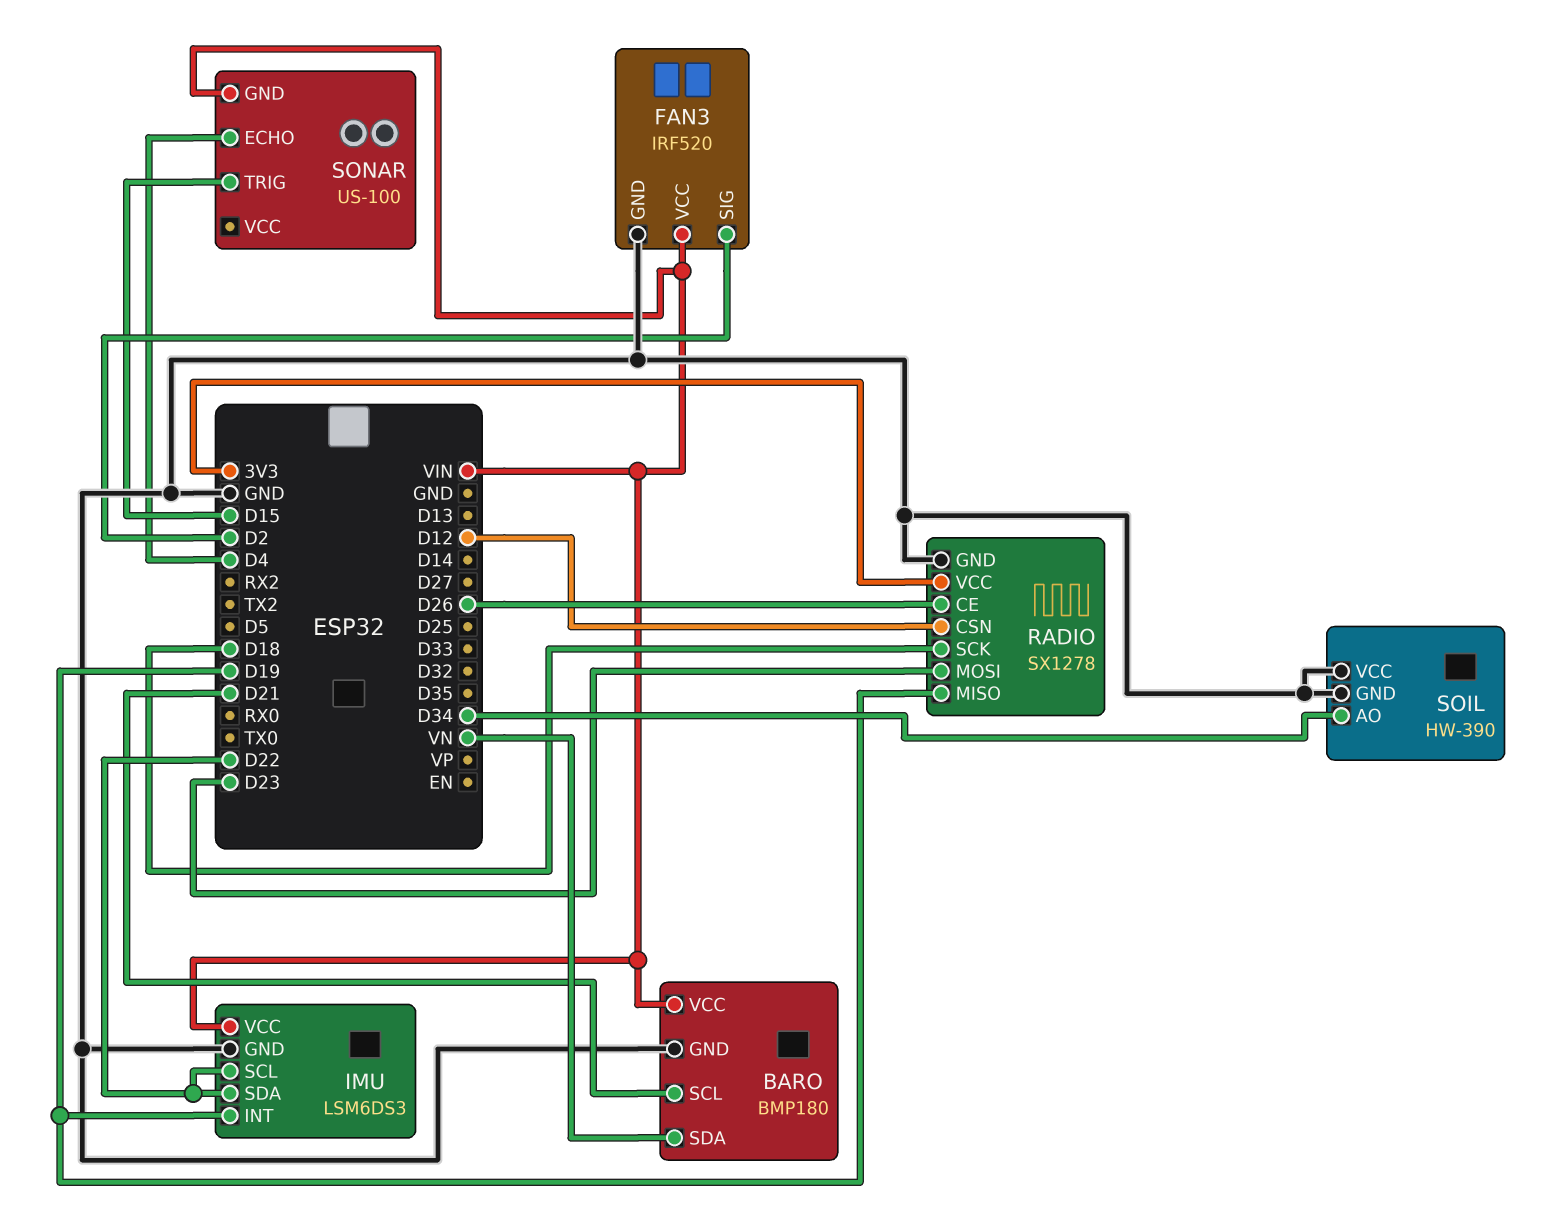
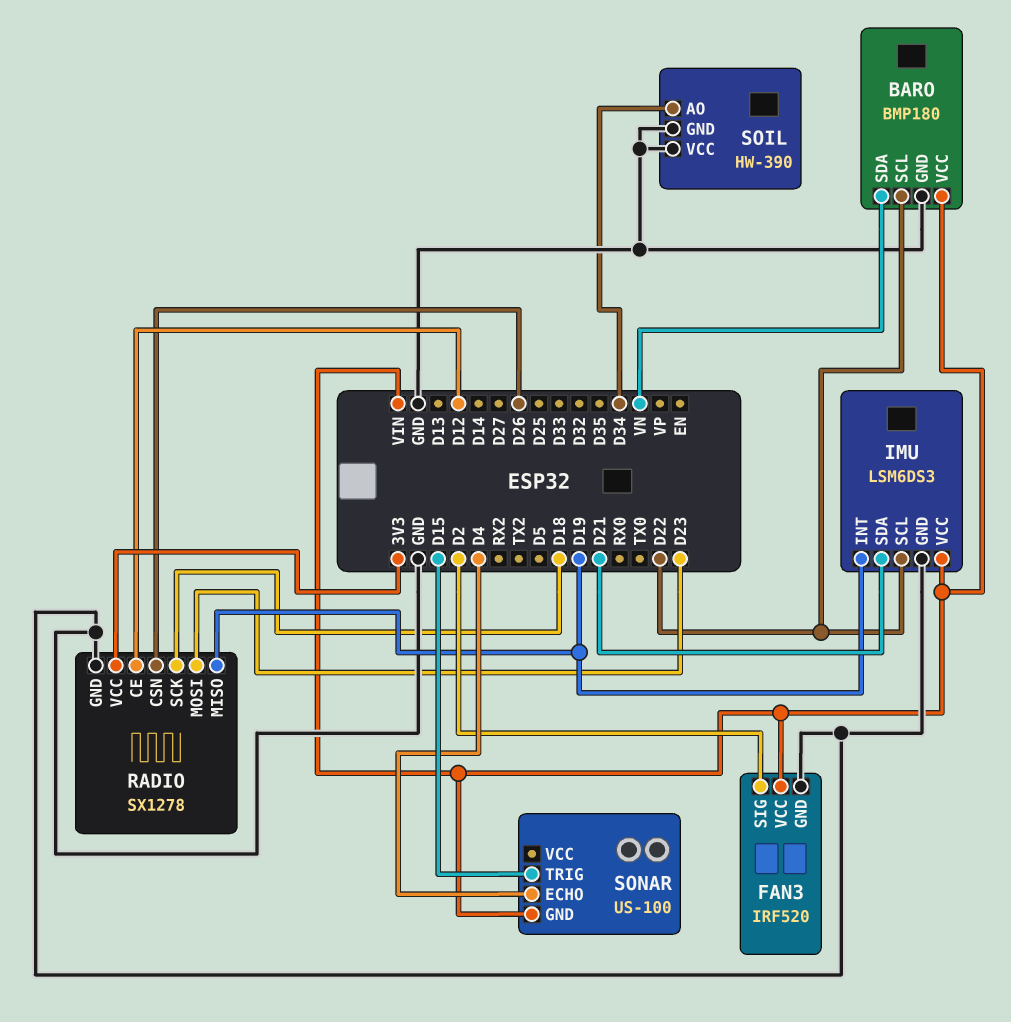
BARO pin SCL: D21 -> D22
IMU pin SDA: D22 -> D21
RADIO pin CE: D26 -> D12
RADIO pin CSN: D12 -> D26

